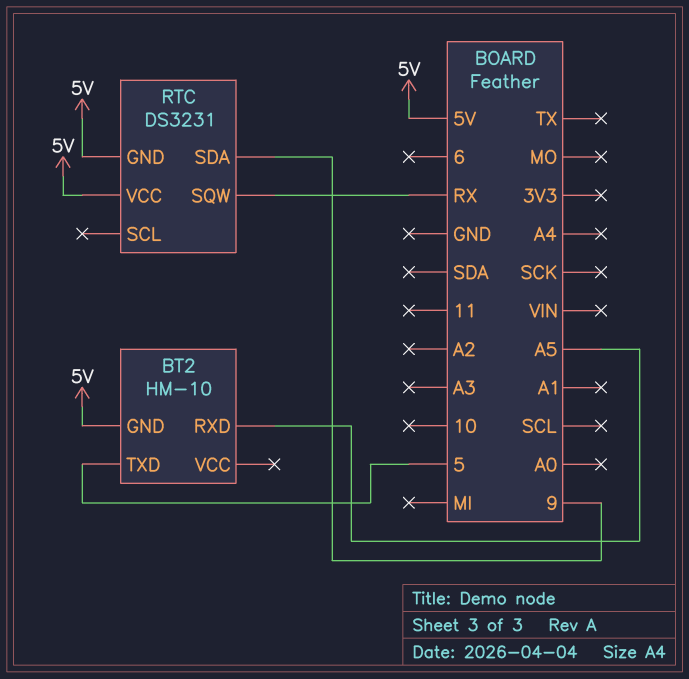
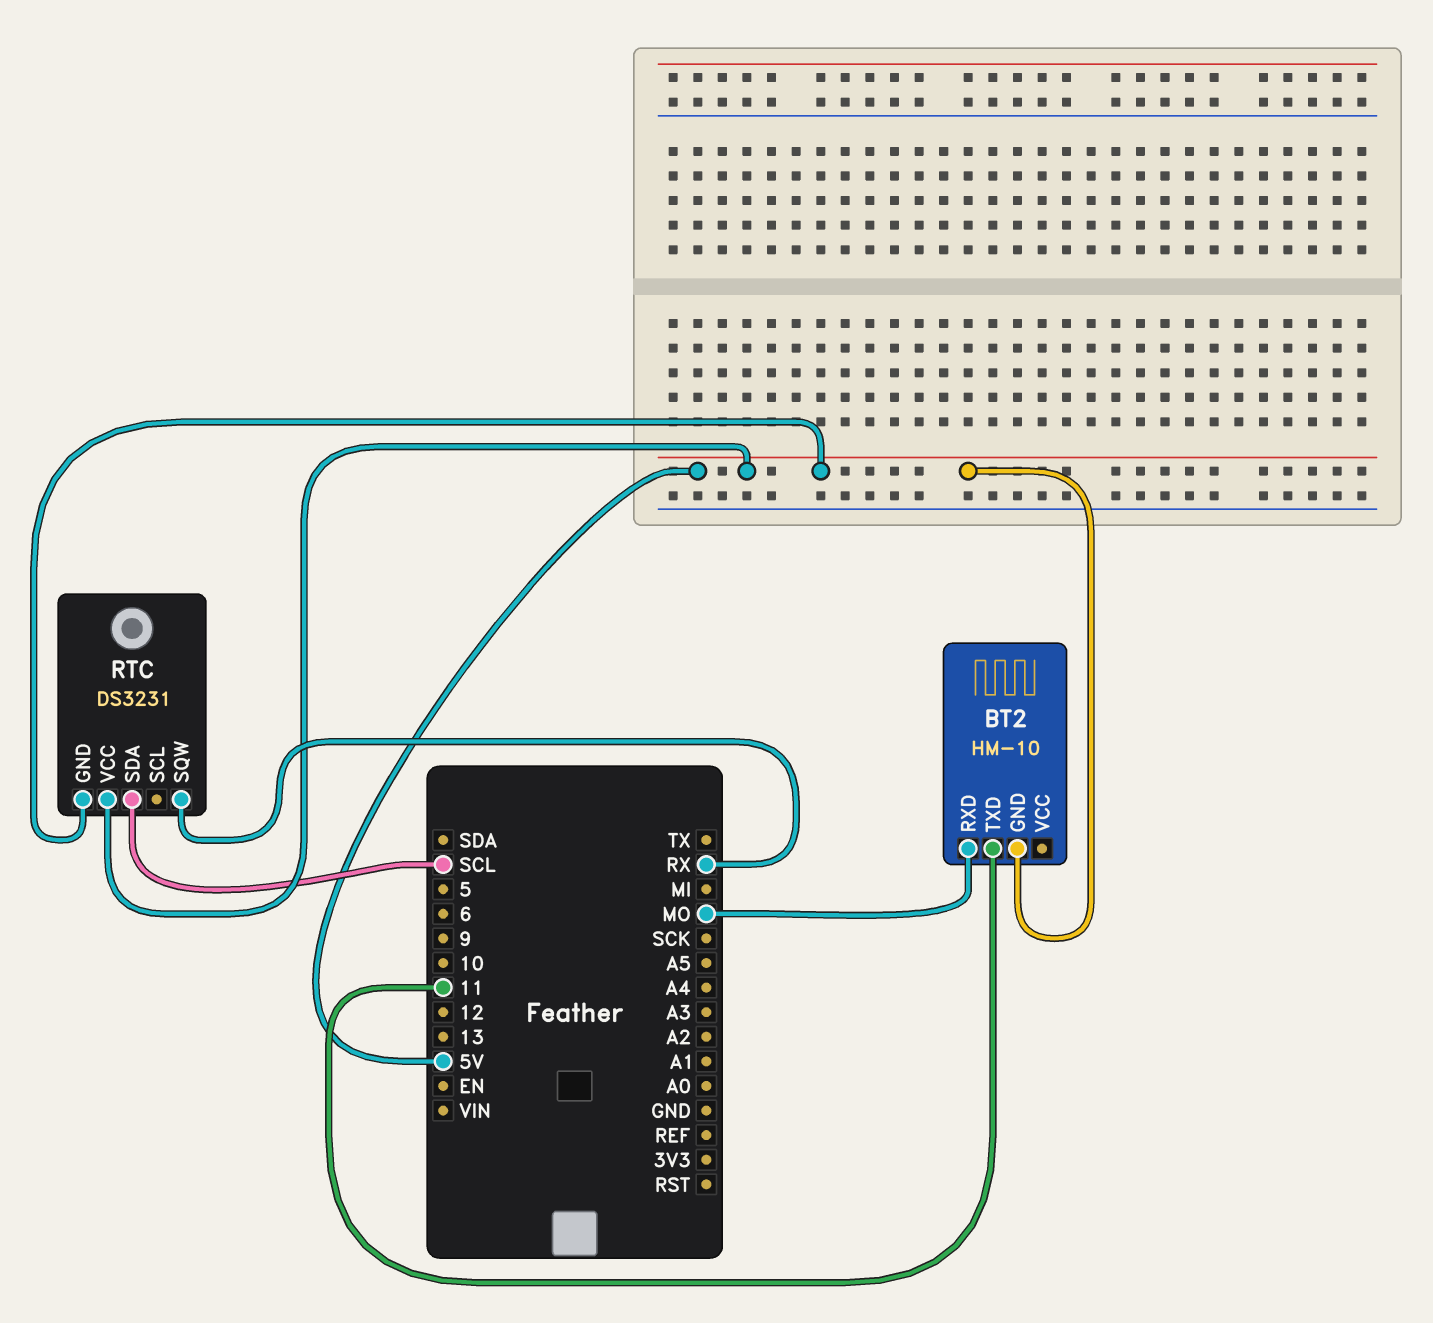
BT2 pin RXD: A5 -> MO
BT2 pin TXD: 5 -> 11
RTC pin SDA: 9 -> SCL

